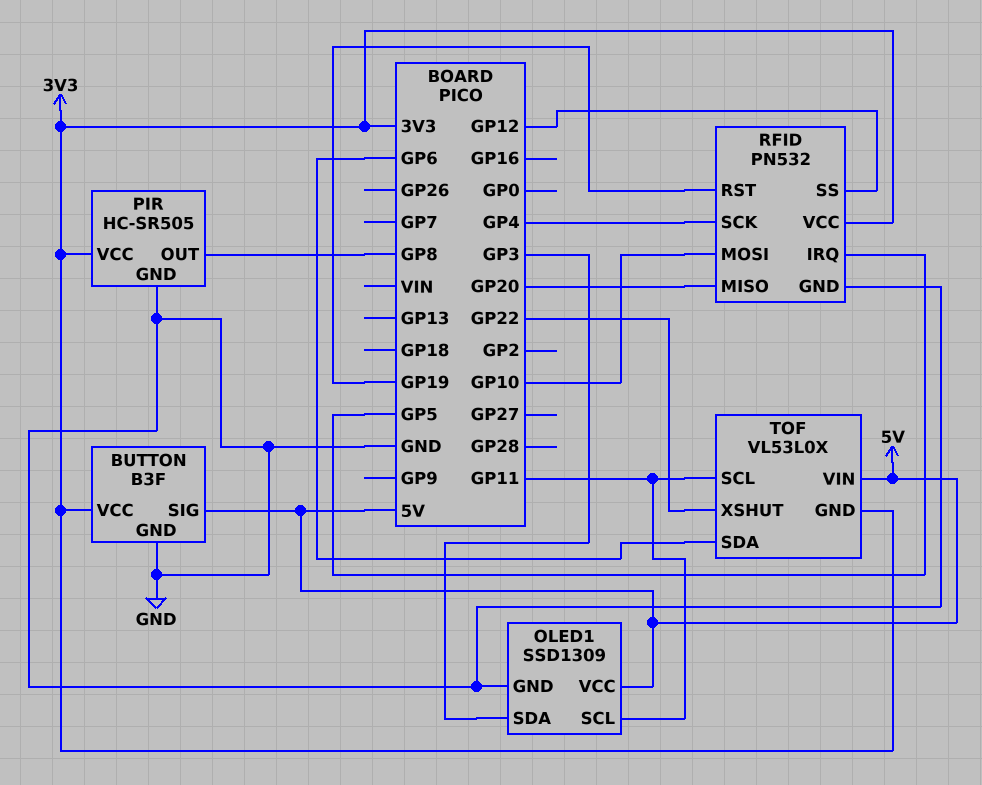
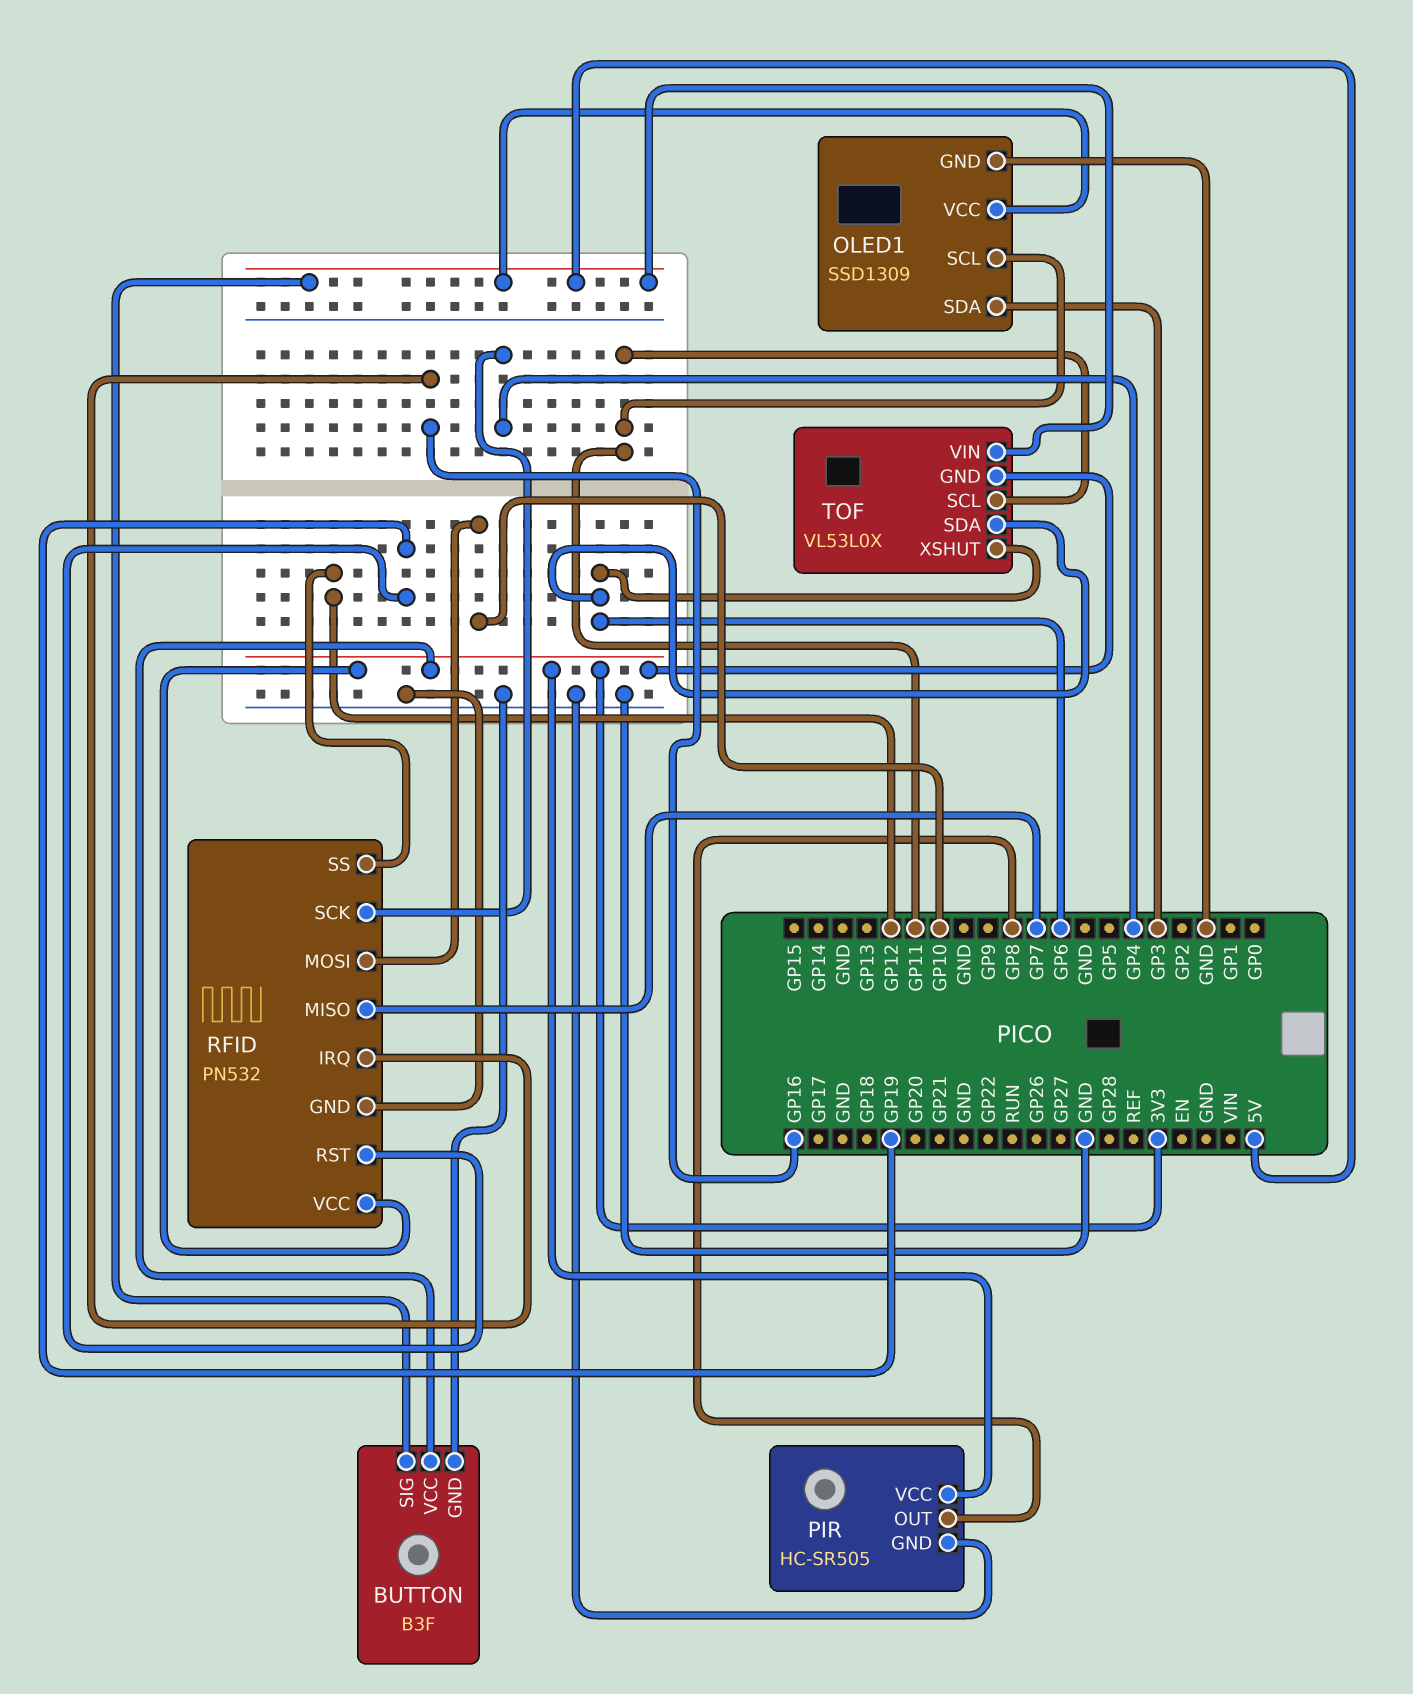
RFID pin IRQ: GP5 -> GP16
RFID pin MISO: GP20 -> GP7
TOF pin XSHUT: GP22 -> GP6

